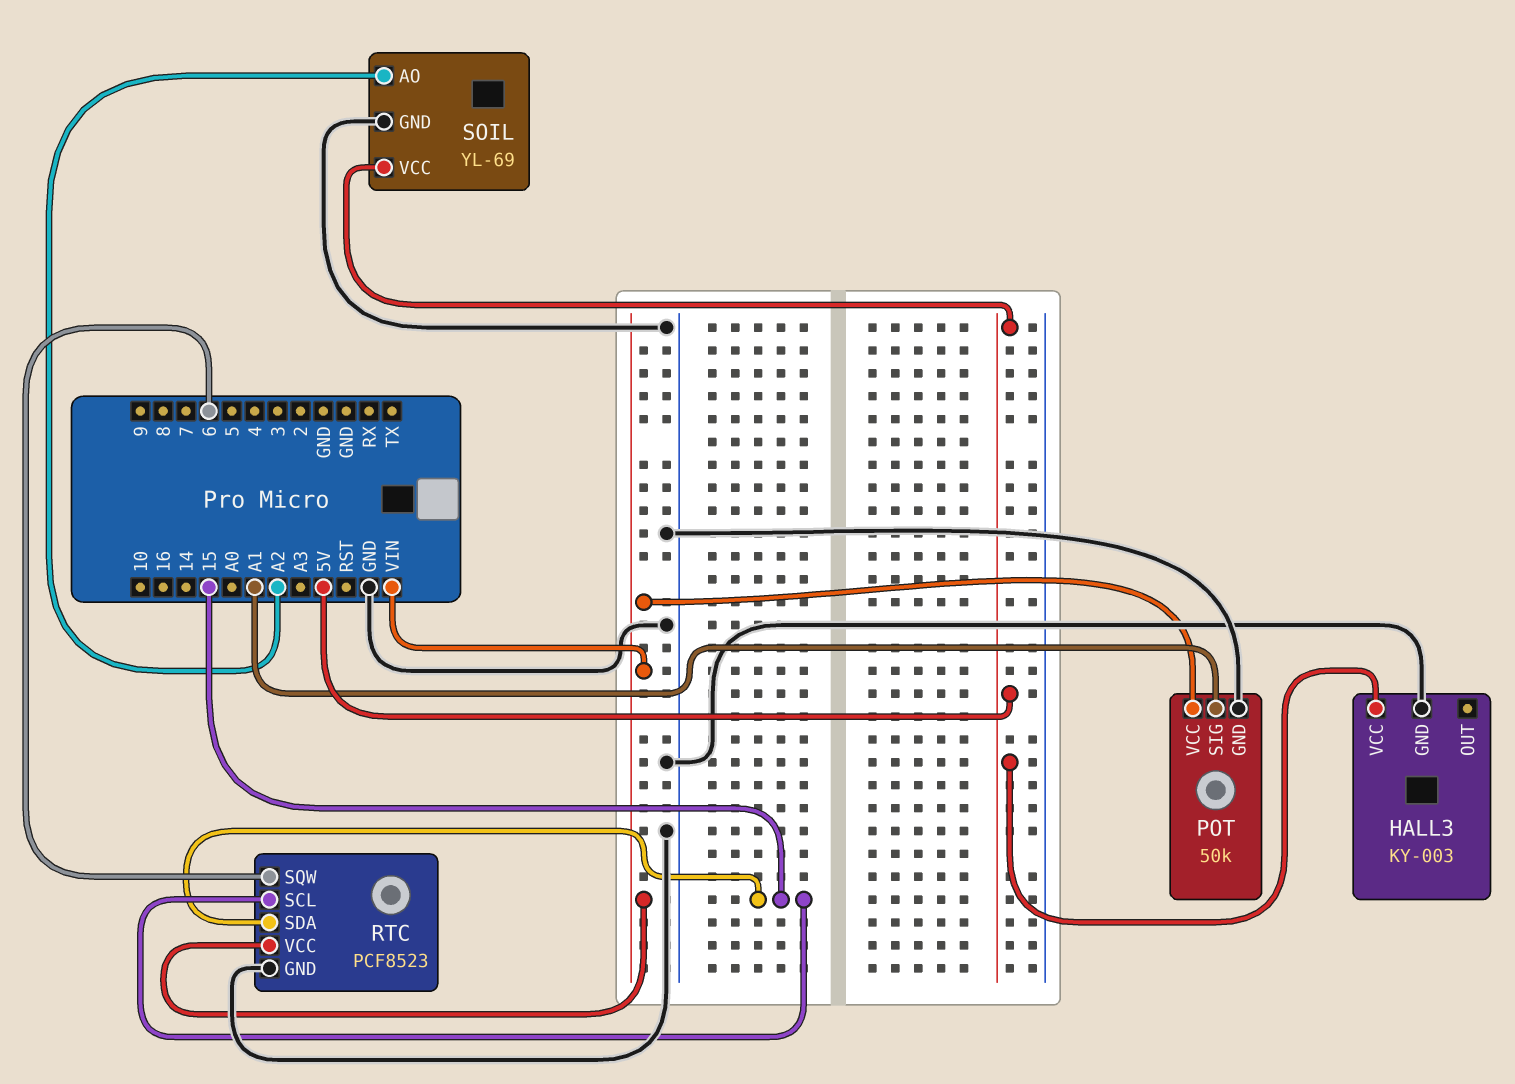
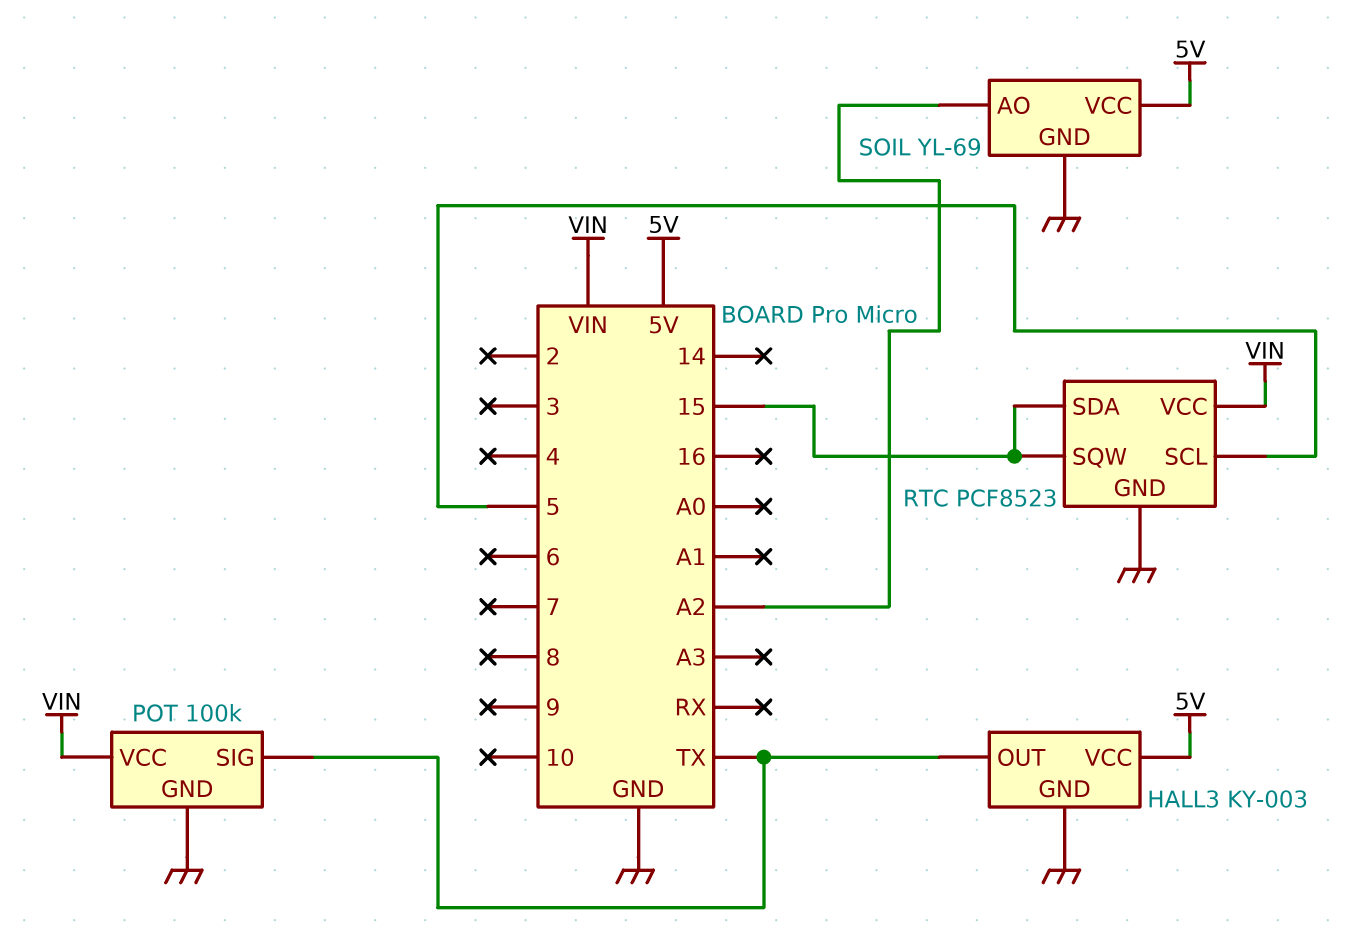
HALL3 pin OUT: none -> TX
POT: 50k -> 100k
POT pin SIG: A1 -> TX
RTC pin SCL: 15 -> 5
RTC pin SQW: 6 -> 15

